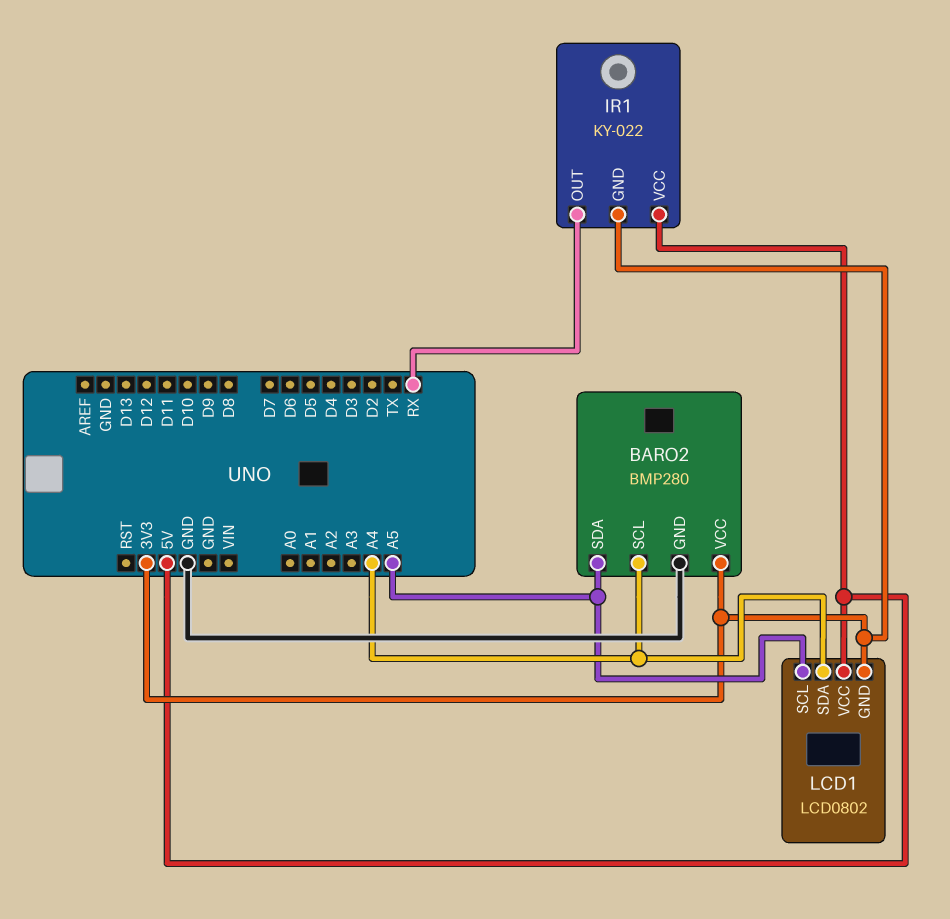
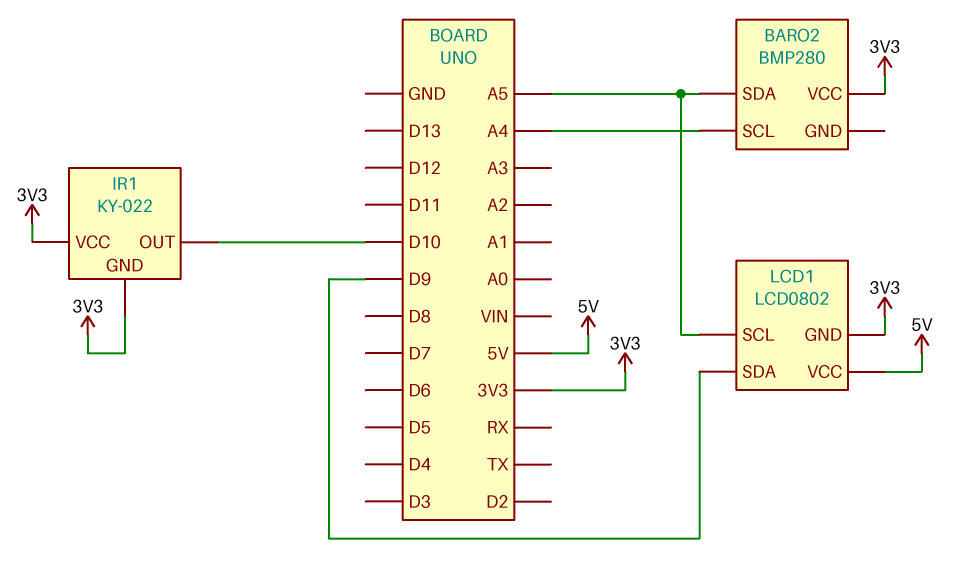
BARO2 pin GND: GND -> none
IR1 pin OUT: RX -> D10
IR1 pin VCC: 5V -> 3V3
LCD1 pin SDA: A4 -> D9

